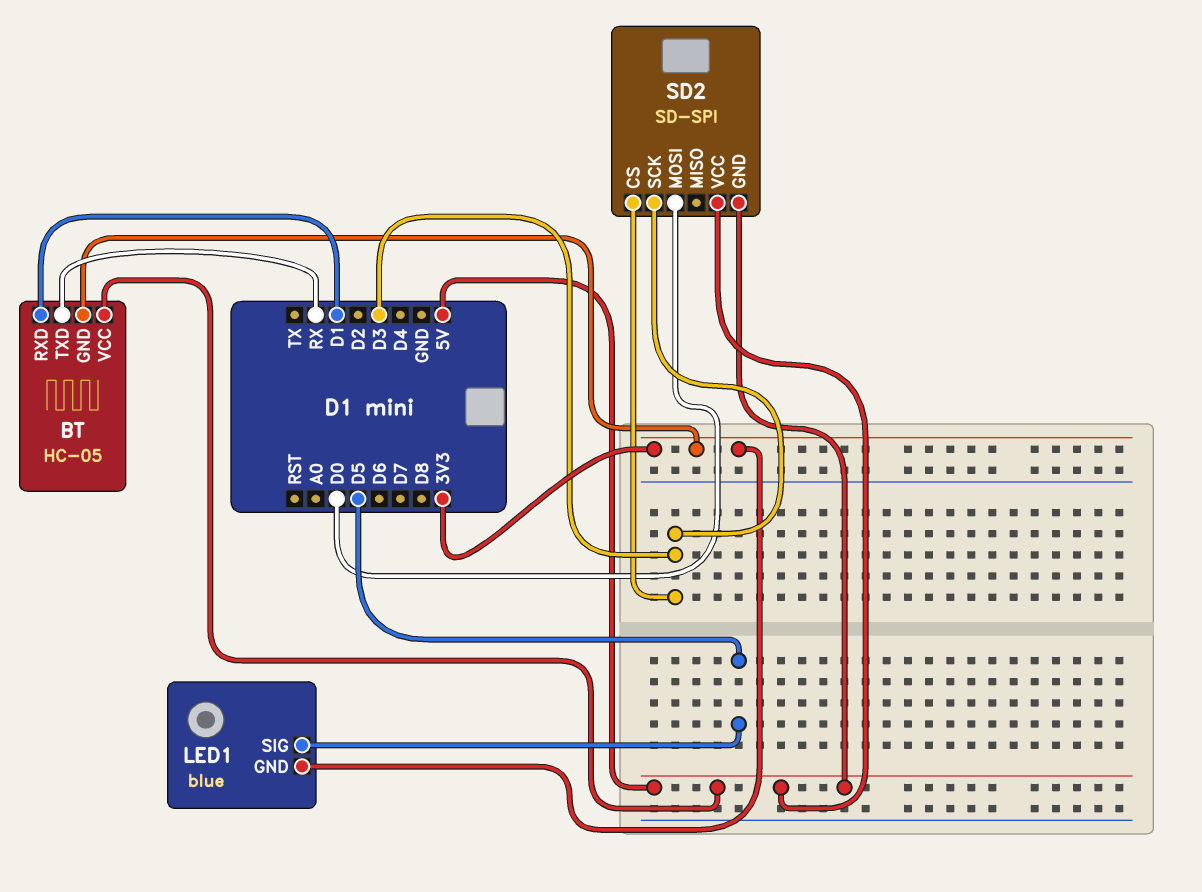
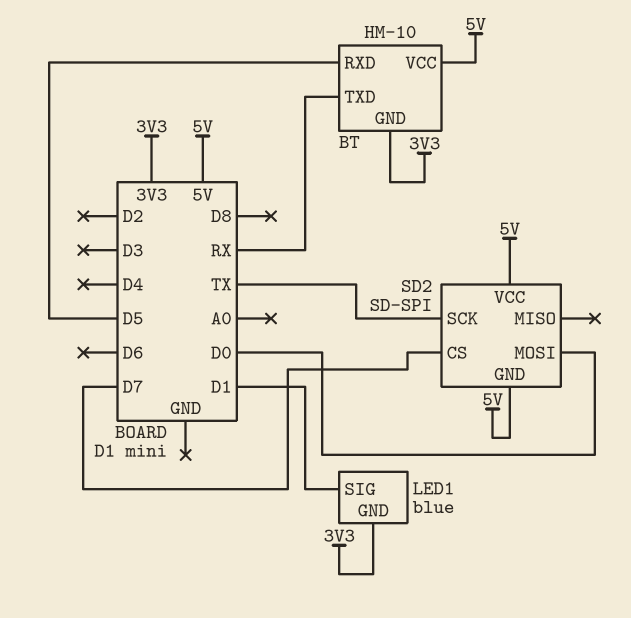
BT: HC-05 -> HM-10
BT pin RXD: D1 -> D5
LED1 pin SIG: D5 -> D1
SD2 pin CS: D3 -> D7
SD2 pin SCK: D3 -> TX

